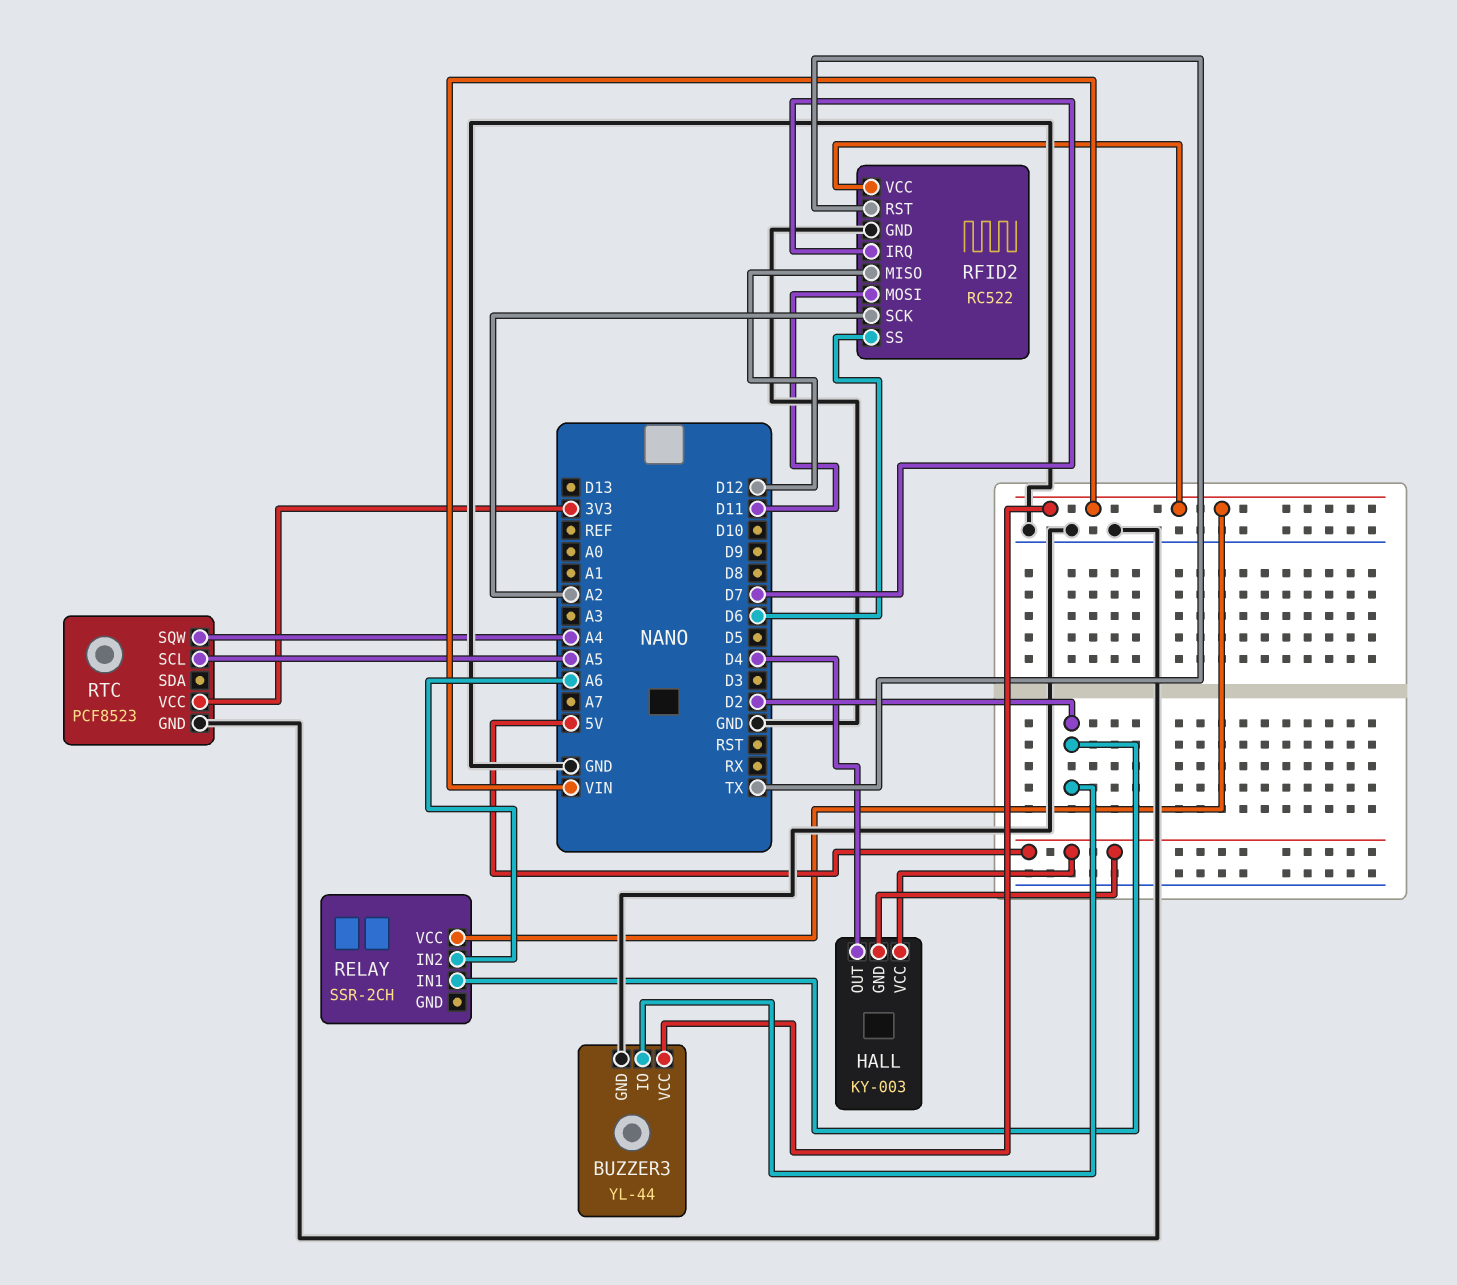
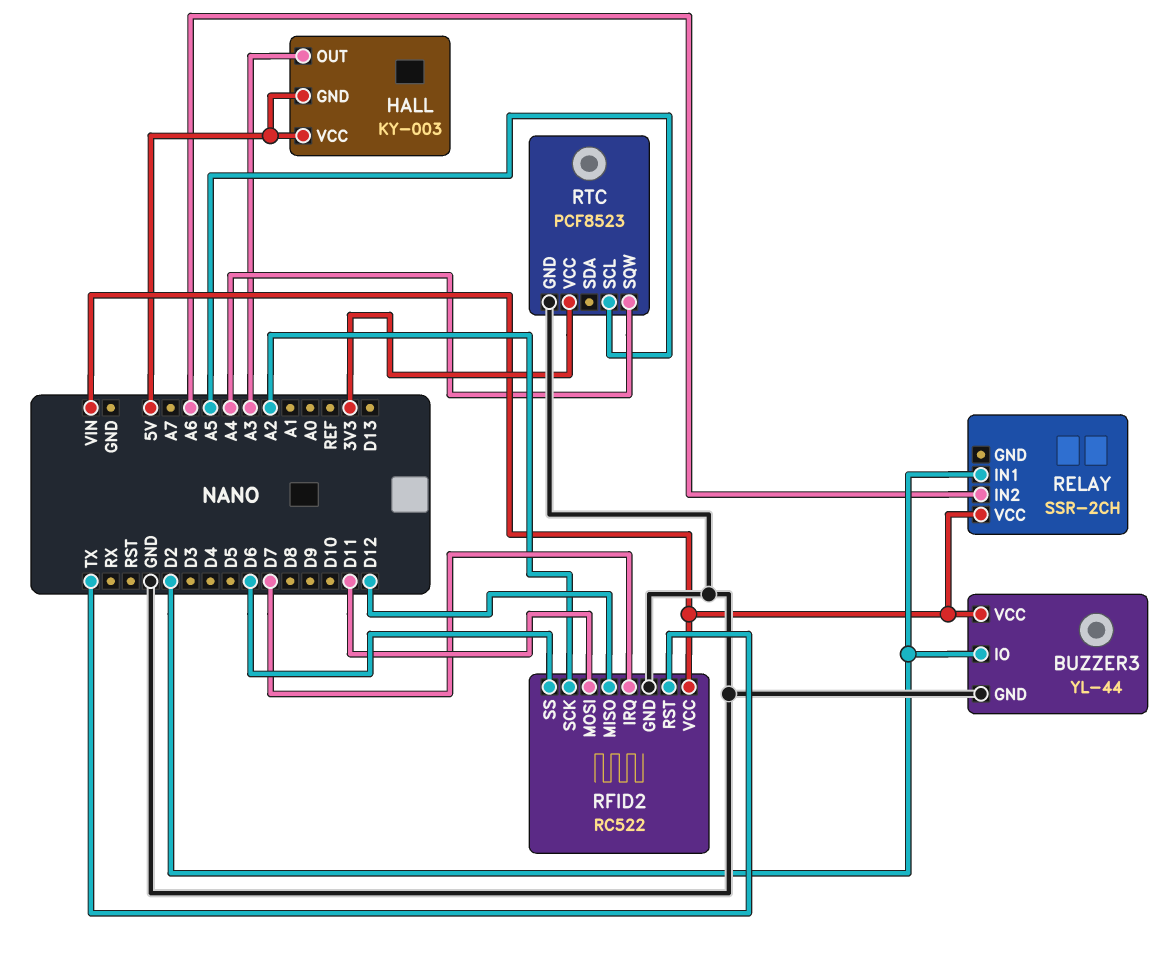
HALL pin OUT: D4 -> A3

